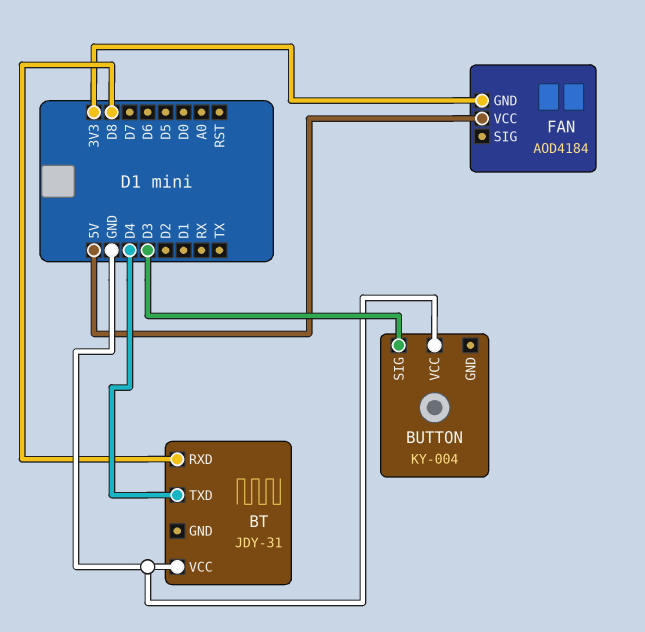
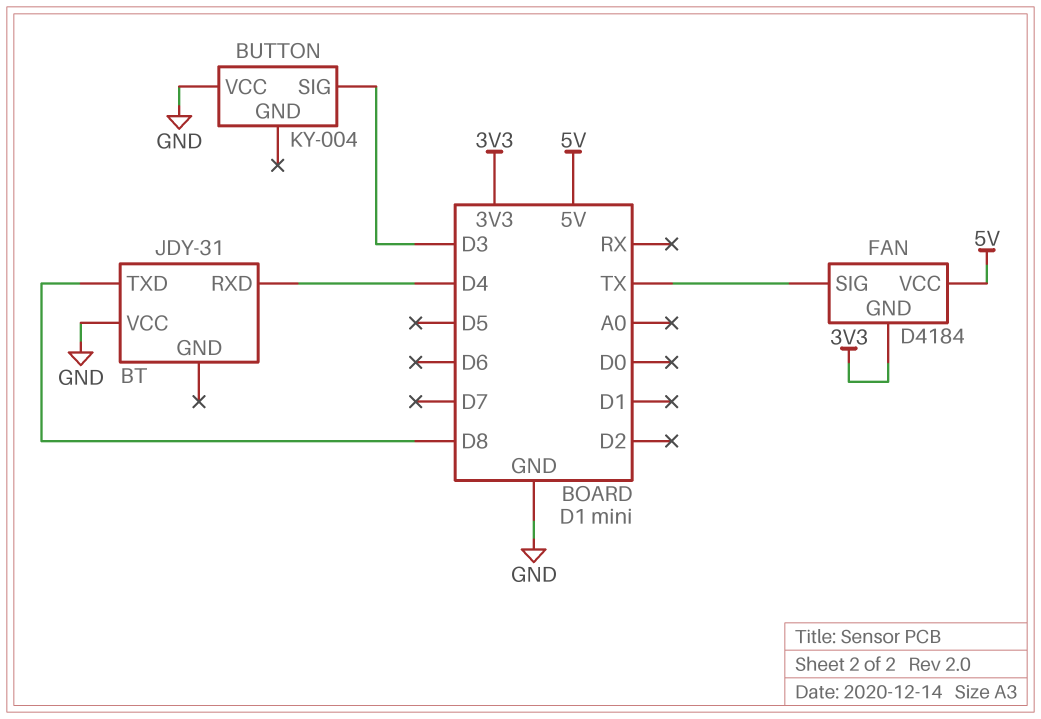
BT pin RXD: D8 -> D4
BT pin TXD: D4 -> D8
FAN: AOD4184 -> D4184
FAN pin SIG: none -> TX

